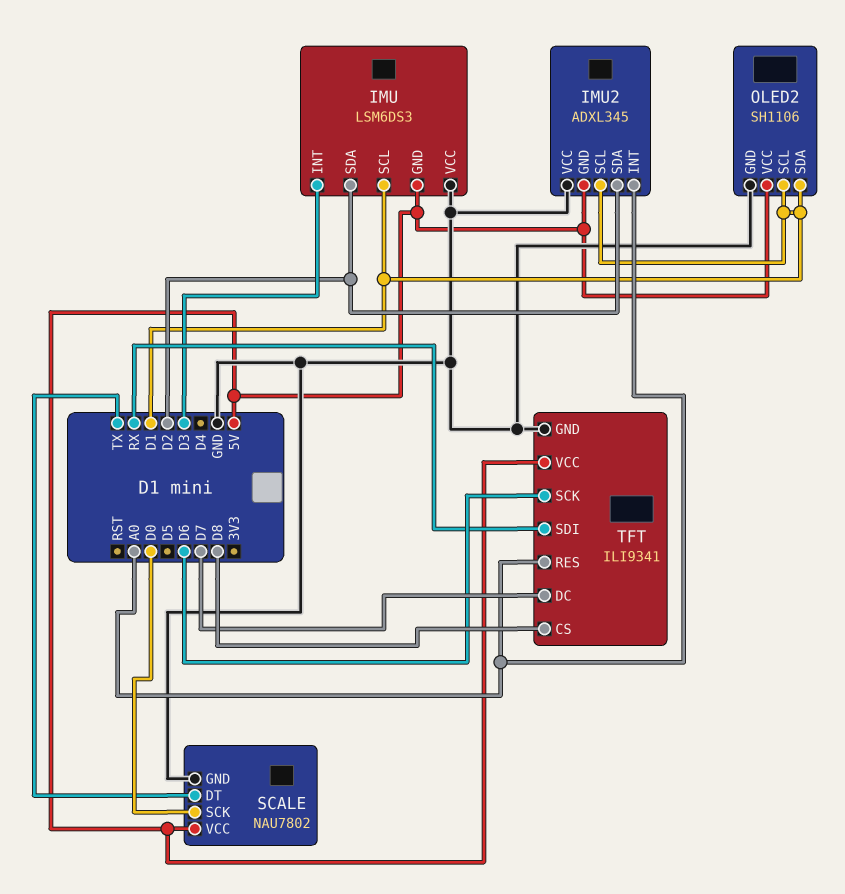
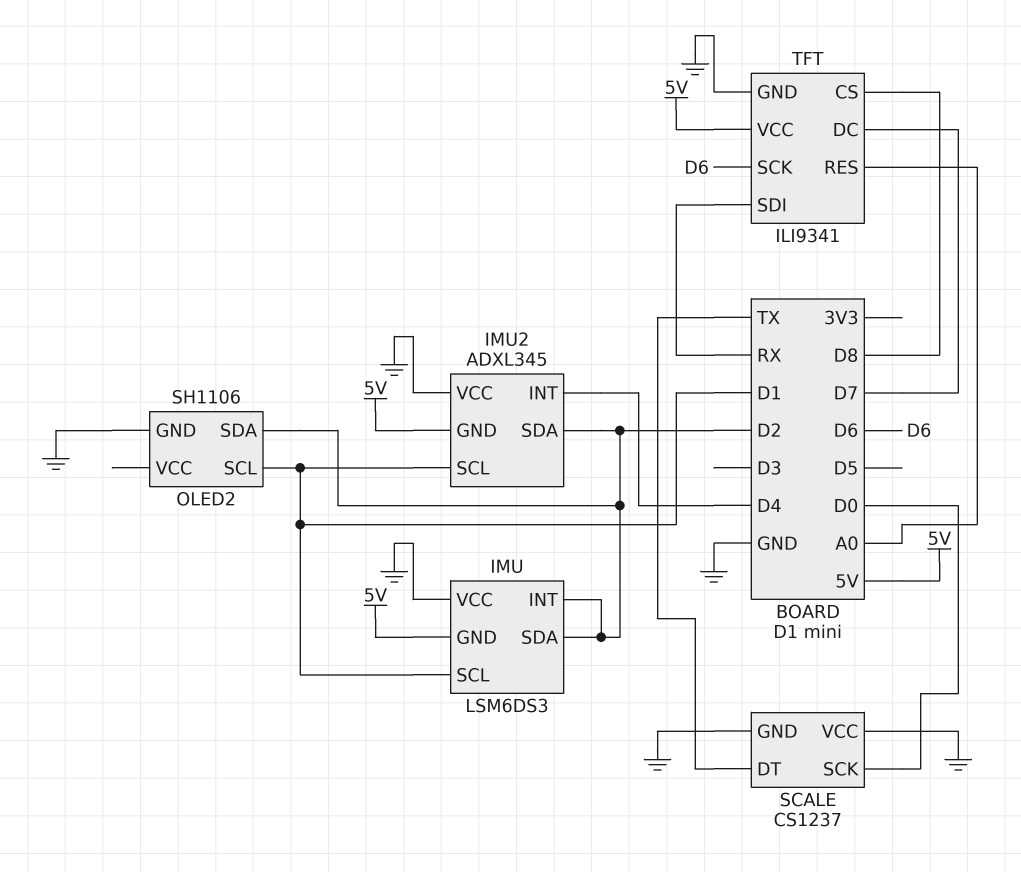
IMU pin INT: D3 -> D2
IMU2 pin INT: A0 -> D4
OLED2 pin SDA: D1 -> D2
OLED2 pin VCC: 5V -> none
SCALE: NAU7802 -> CS1237
SCALE pin VCC: 5V -> GND

